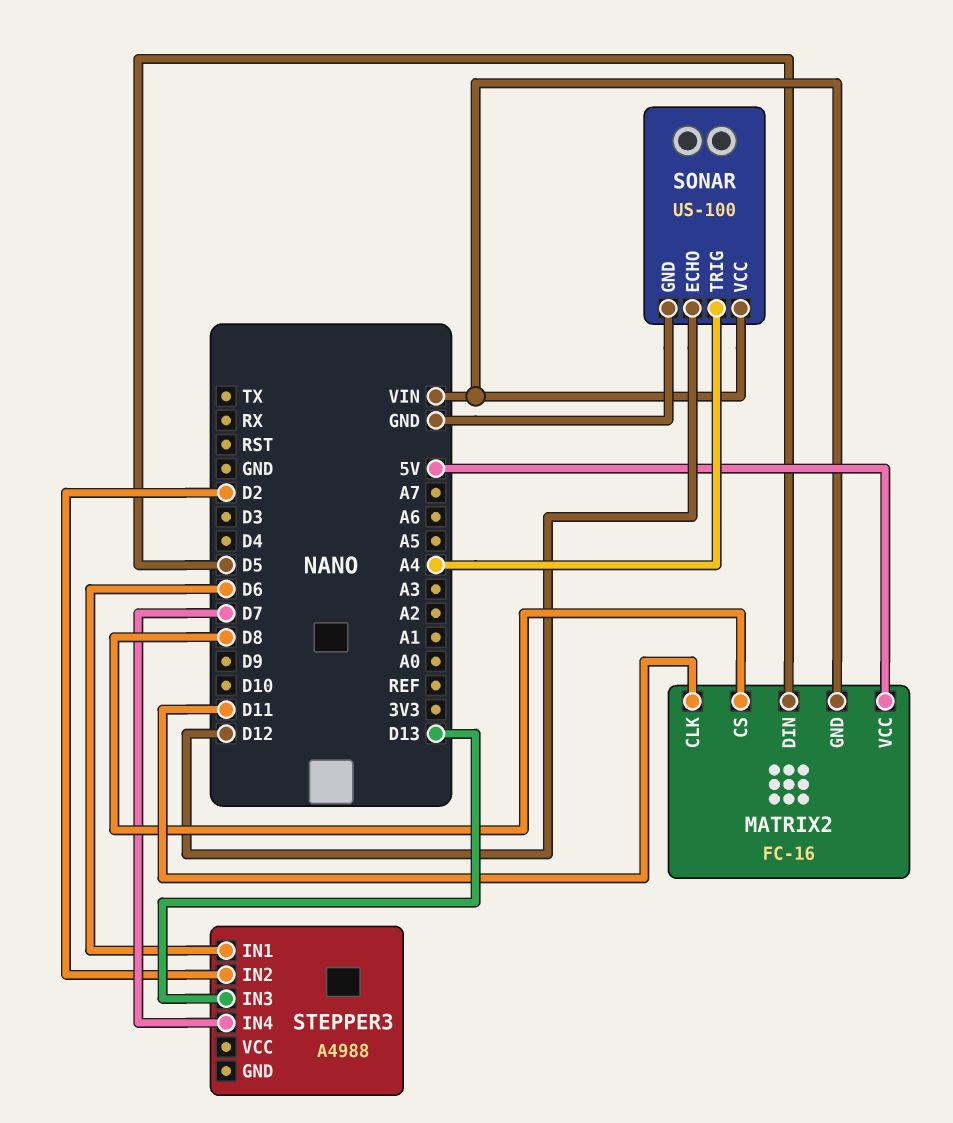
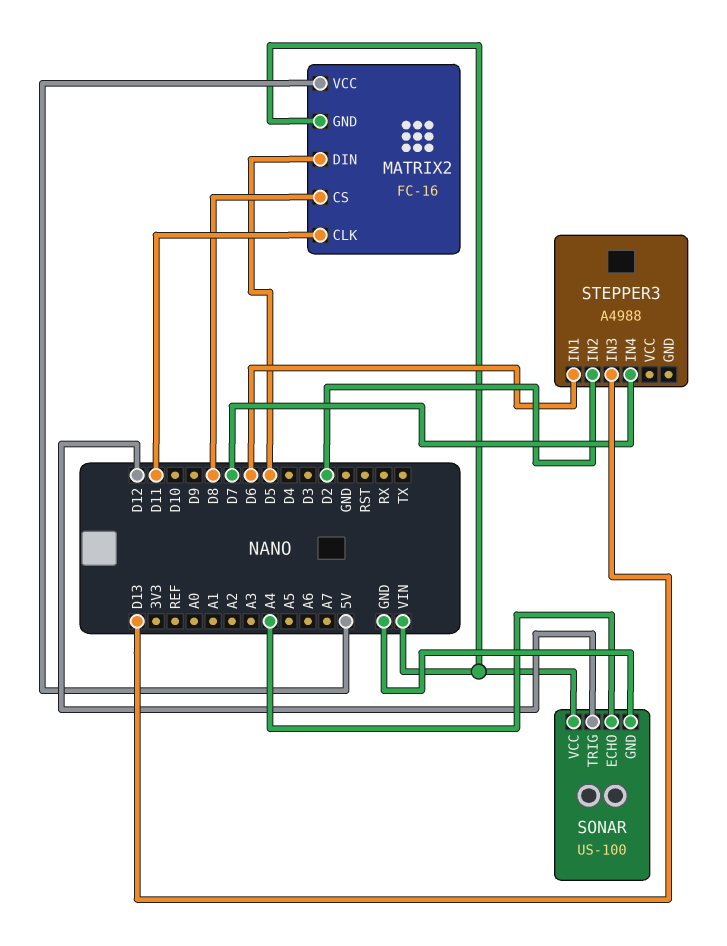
SONAR pin ECHO: D12 -> A4
SONAR pin TRIG: A4 -> D12

